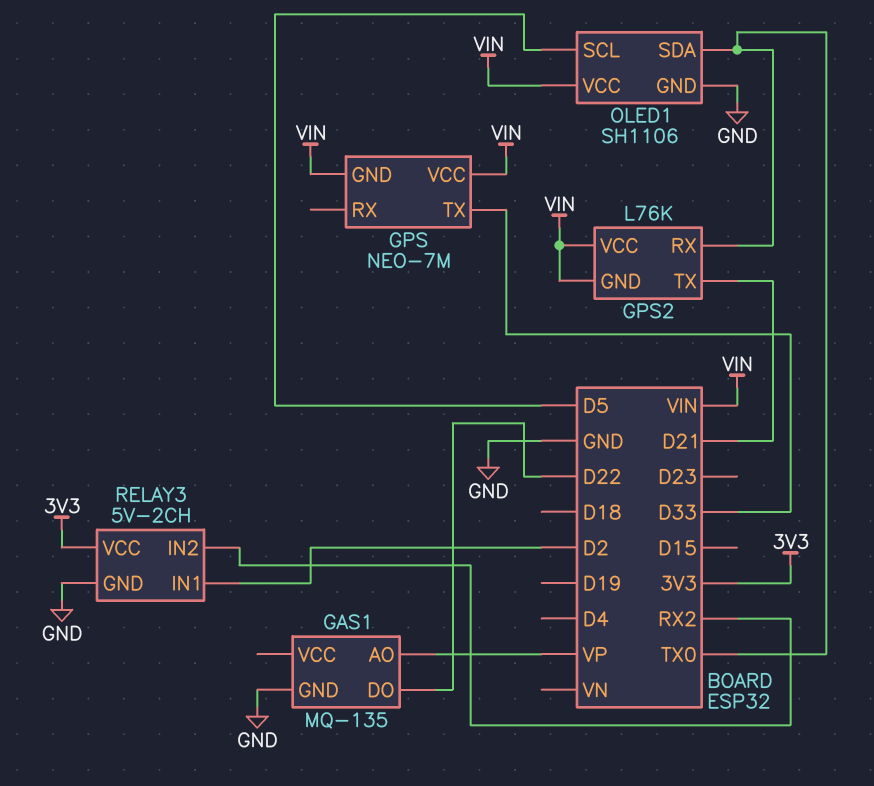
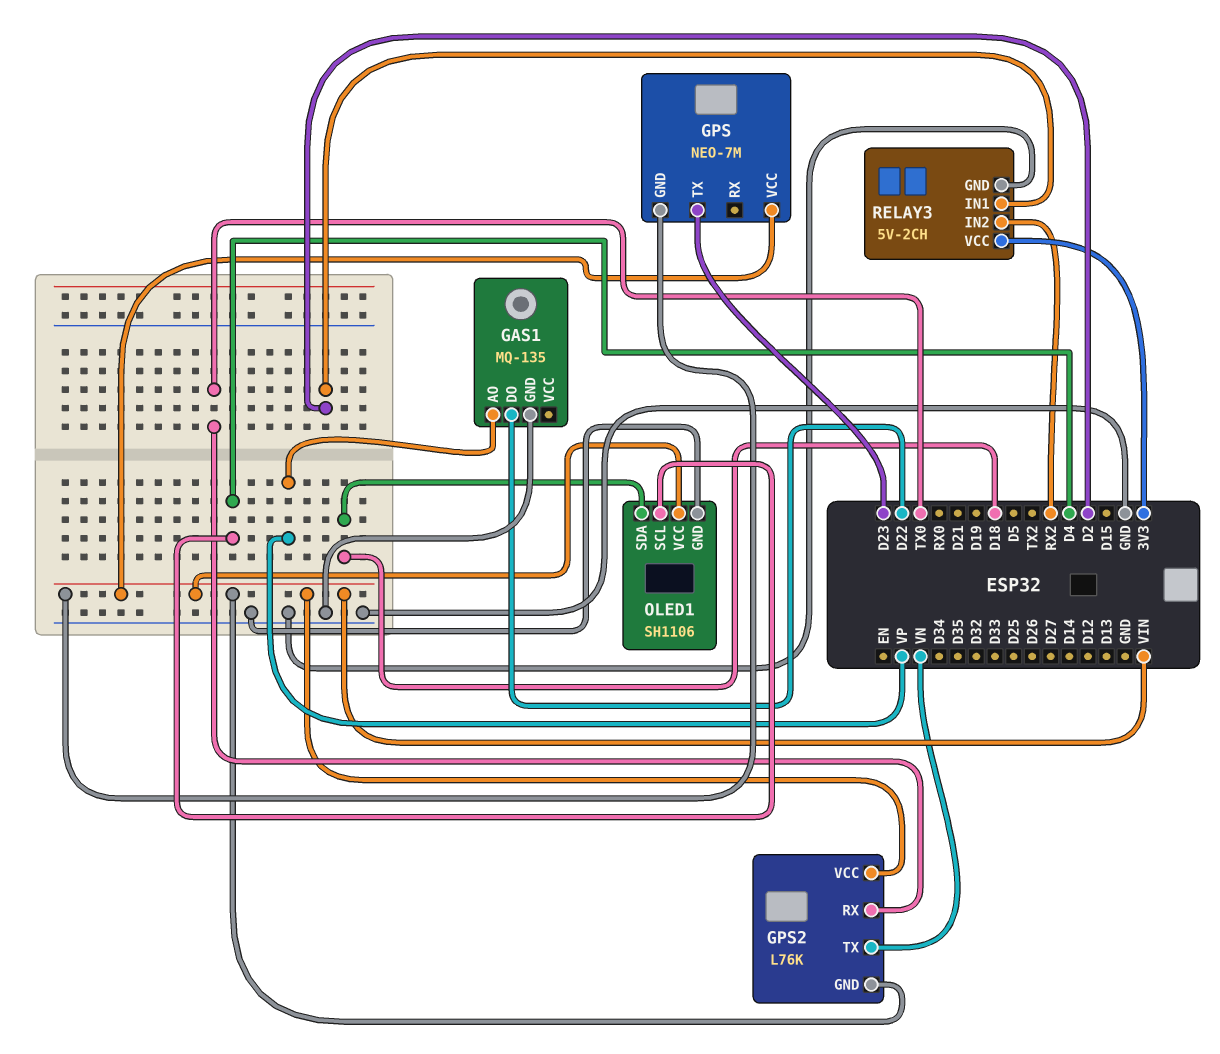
GPS pin TX: D33 -> D23
GPS2 pin TX: D21 -> VN
OLED1 pin SCL: D5 -> D4
OLED1 pin SDA: TX0 -> D18

